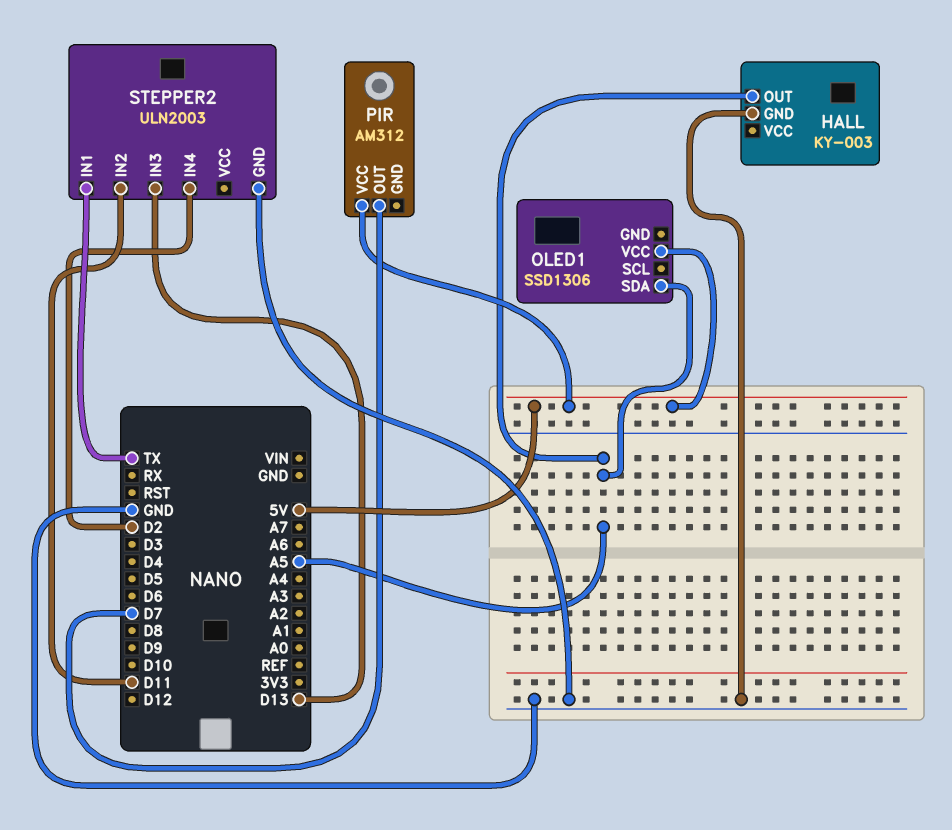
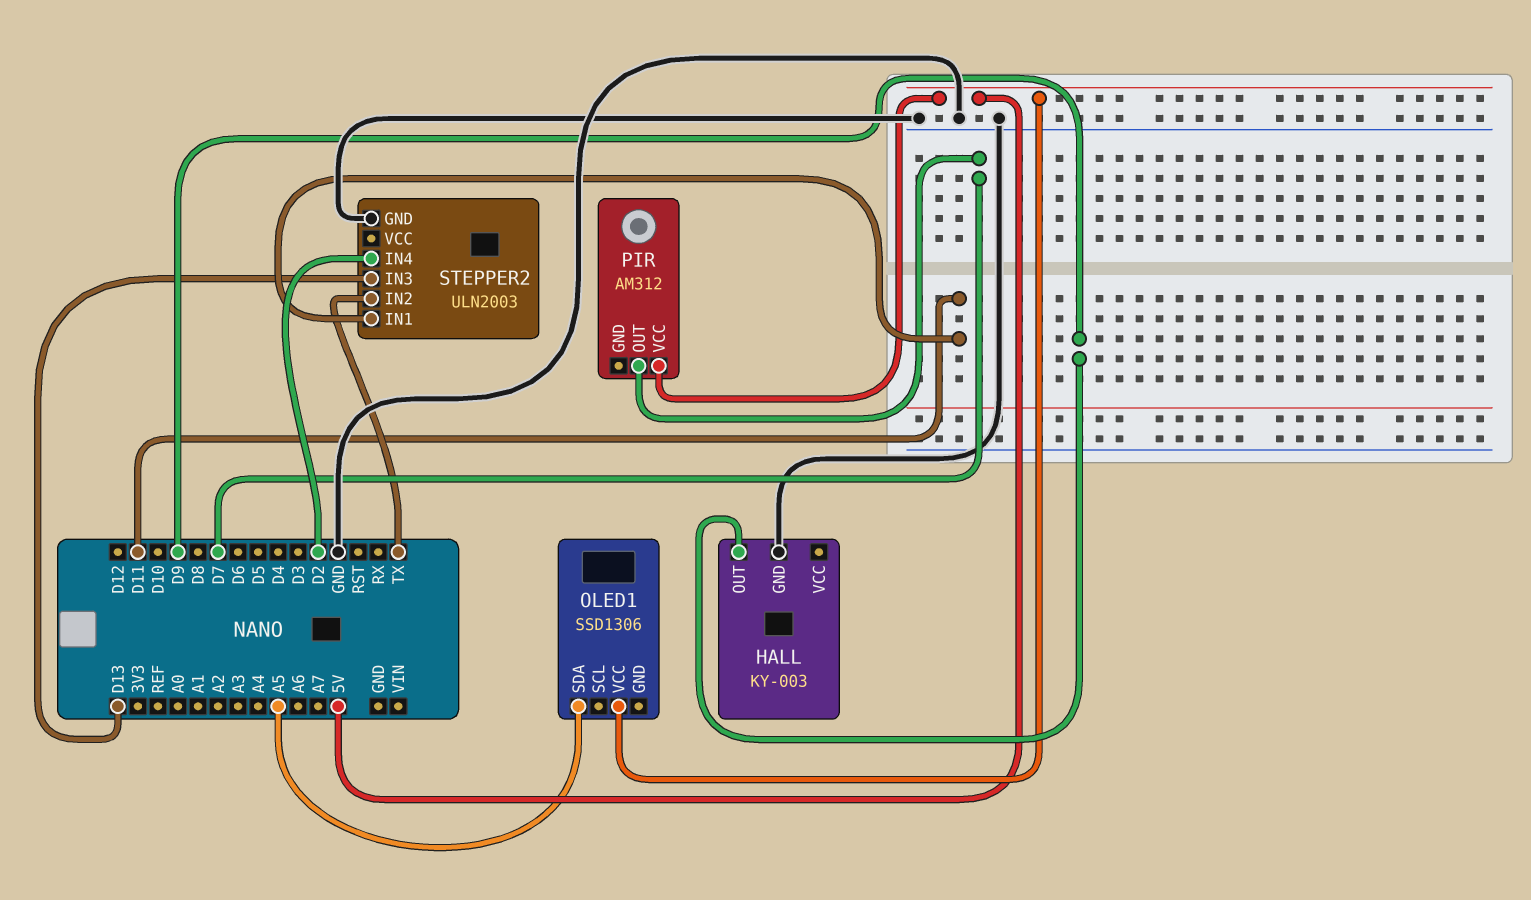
HALL pin OUT: A5 -> D9
STEPPER2 pin IN1: TX -> D11
STEPPER2 pin IN2: D11 -> TX

